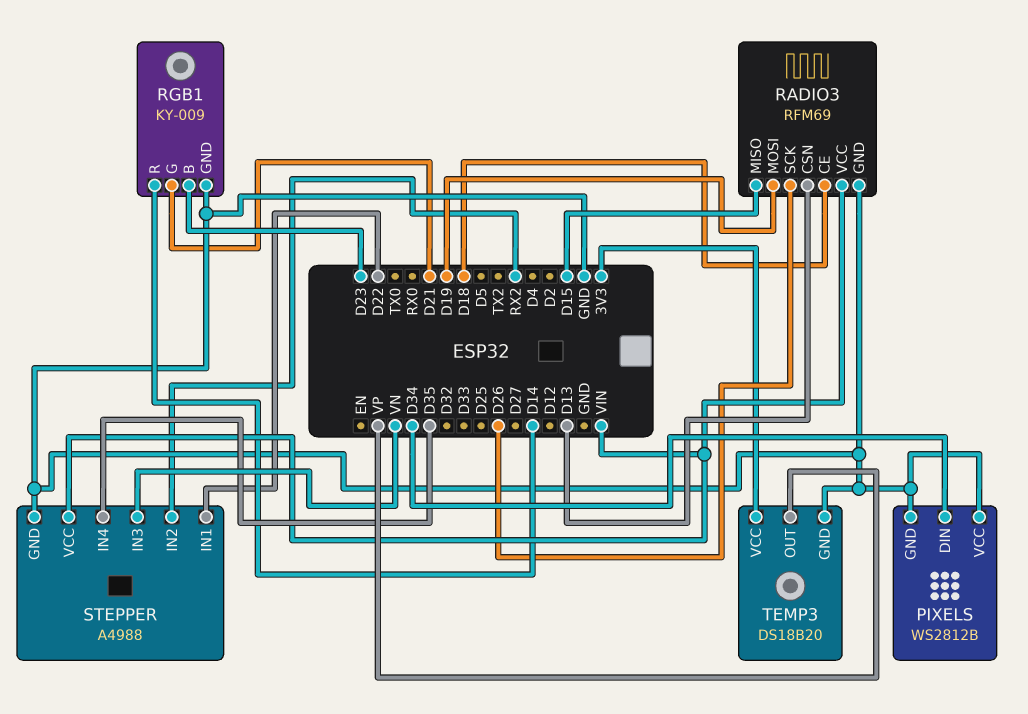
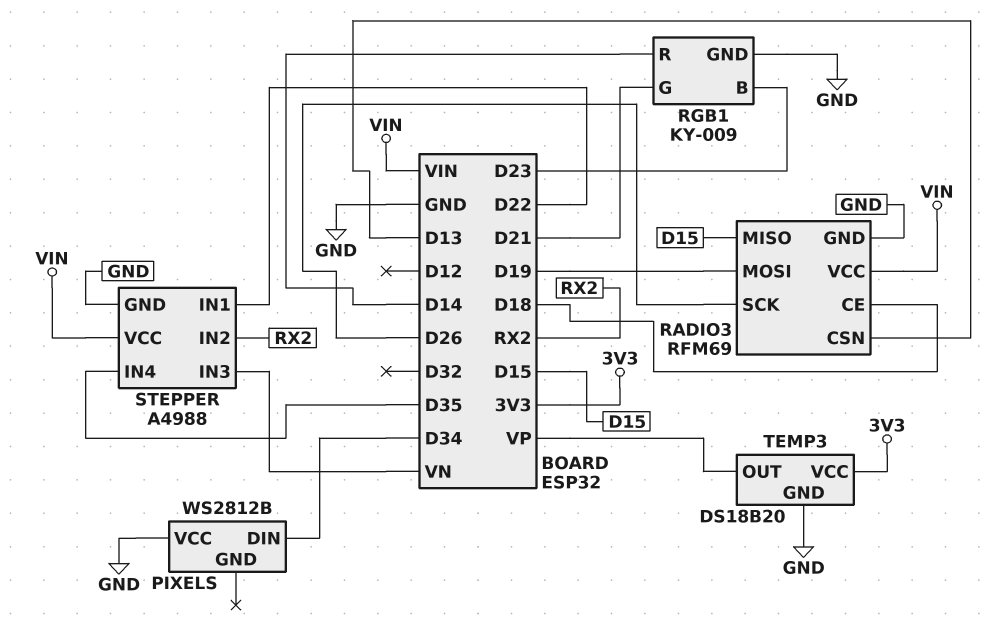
PIXELS pin GND: GND -> none

